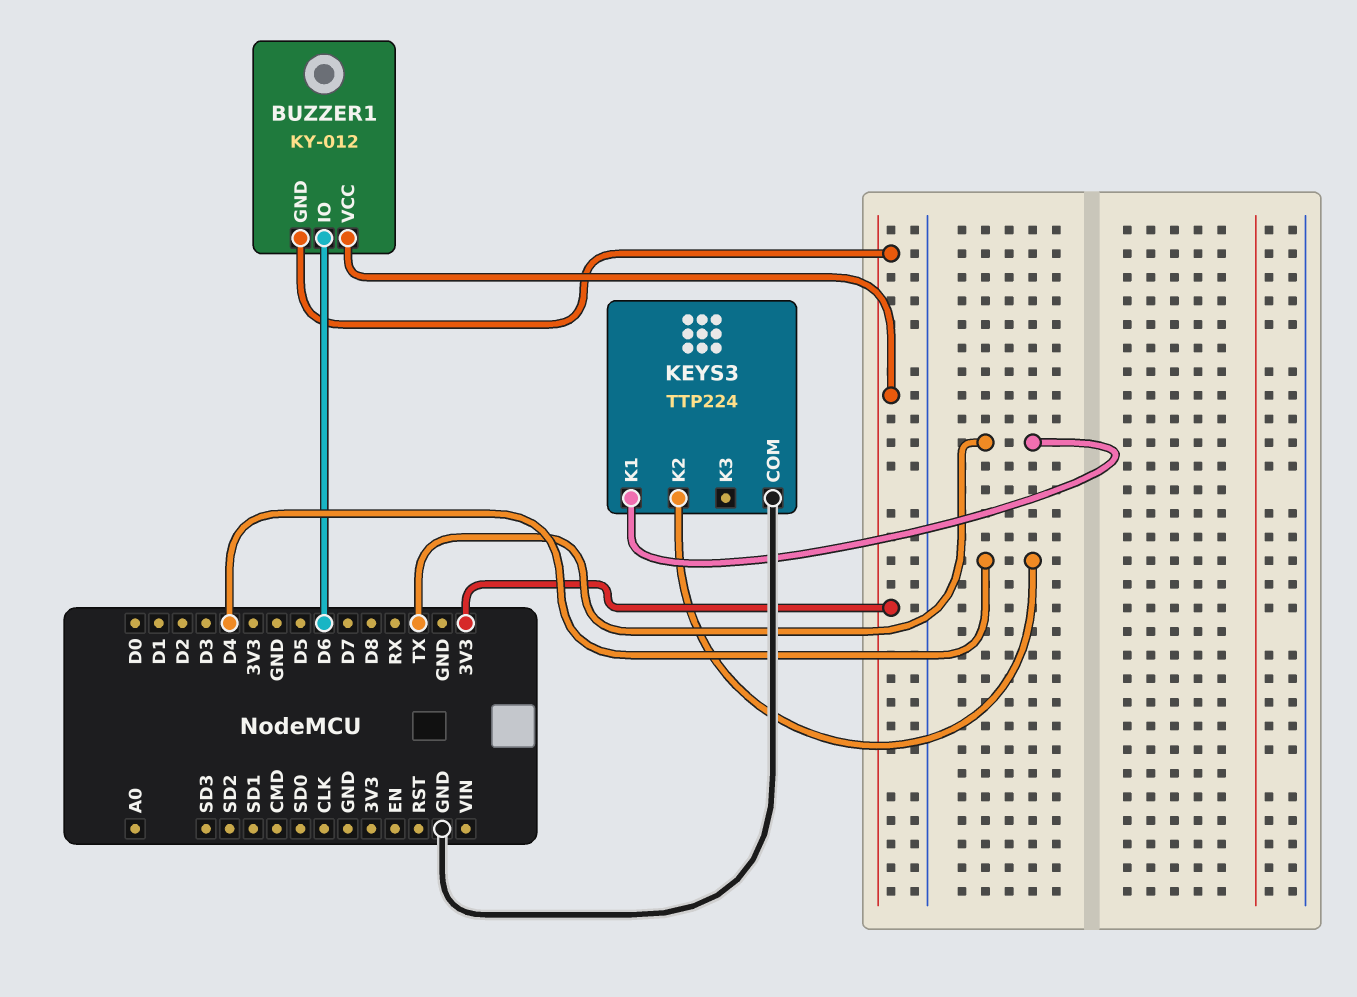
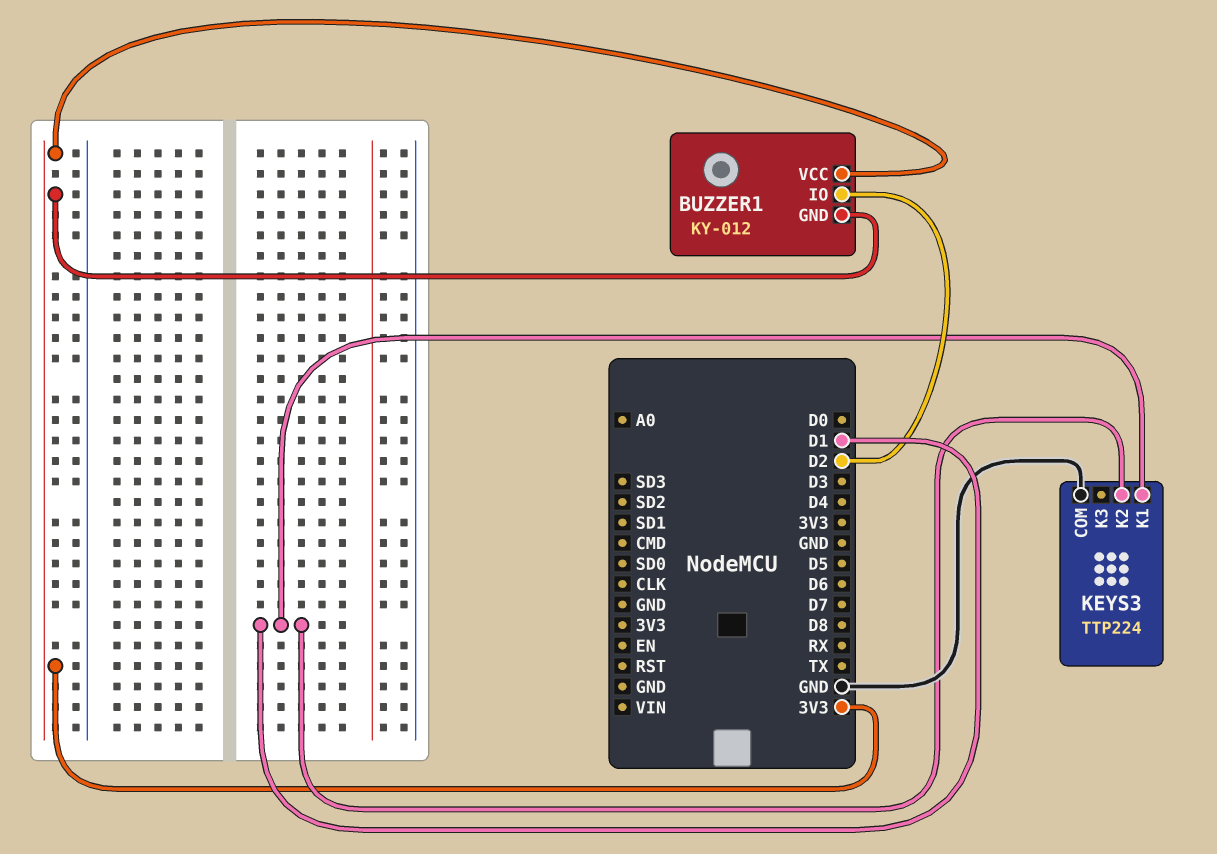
BUZZER1 pin IO: D6 -> D2
KEYS3 pin K1: TX -> D1
KEYS3 pin K2: D4 -> D1

